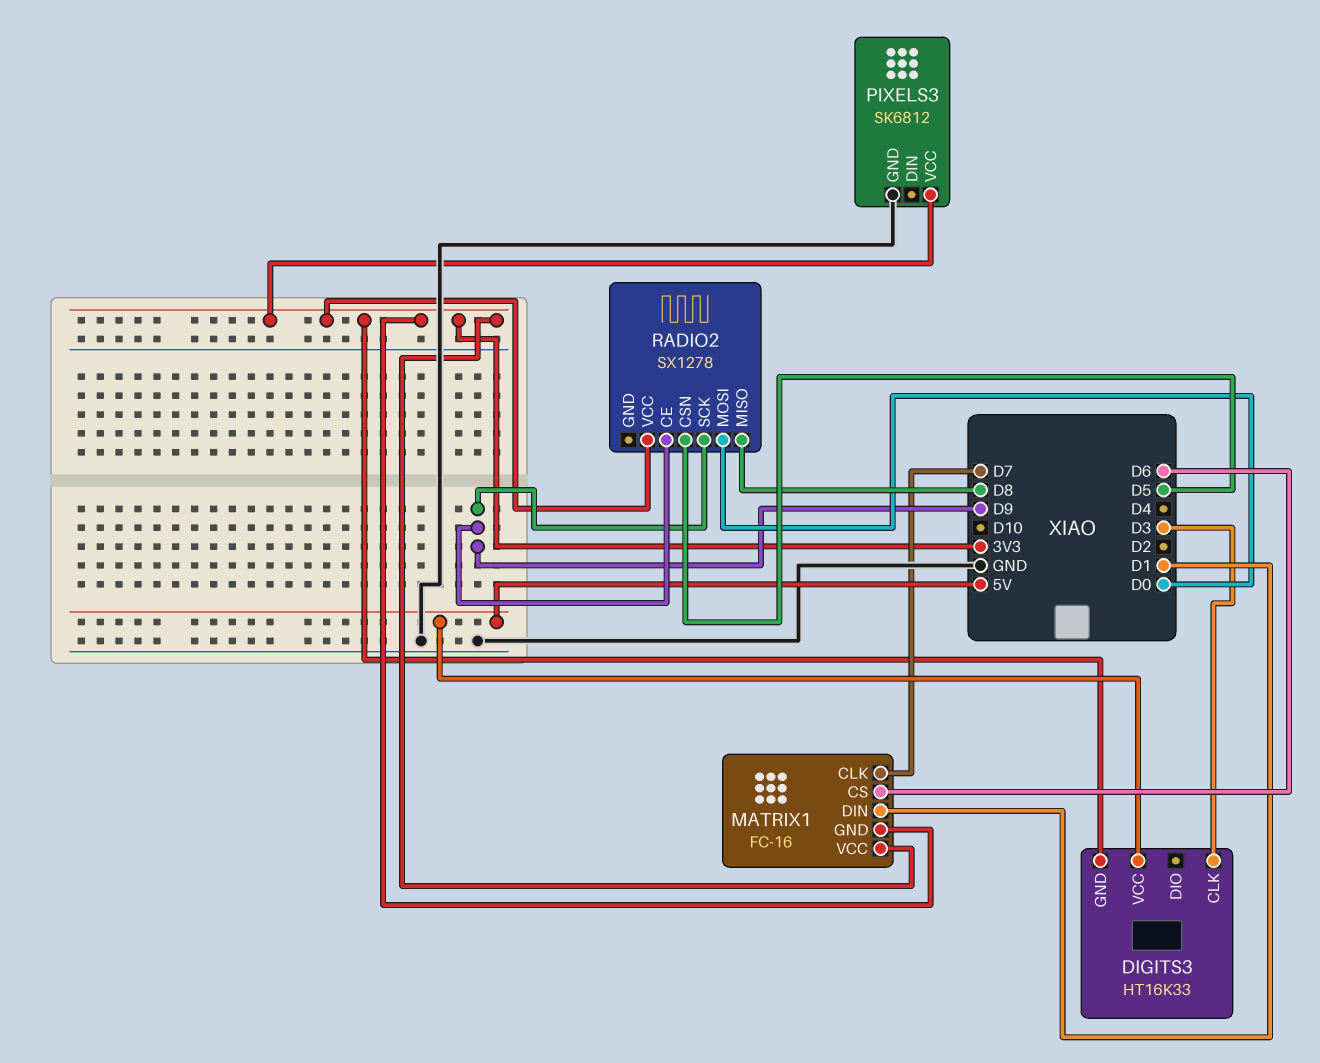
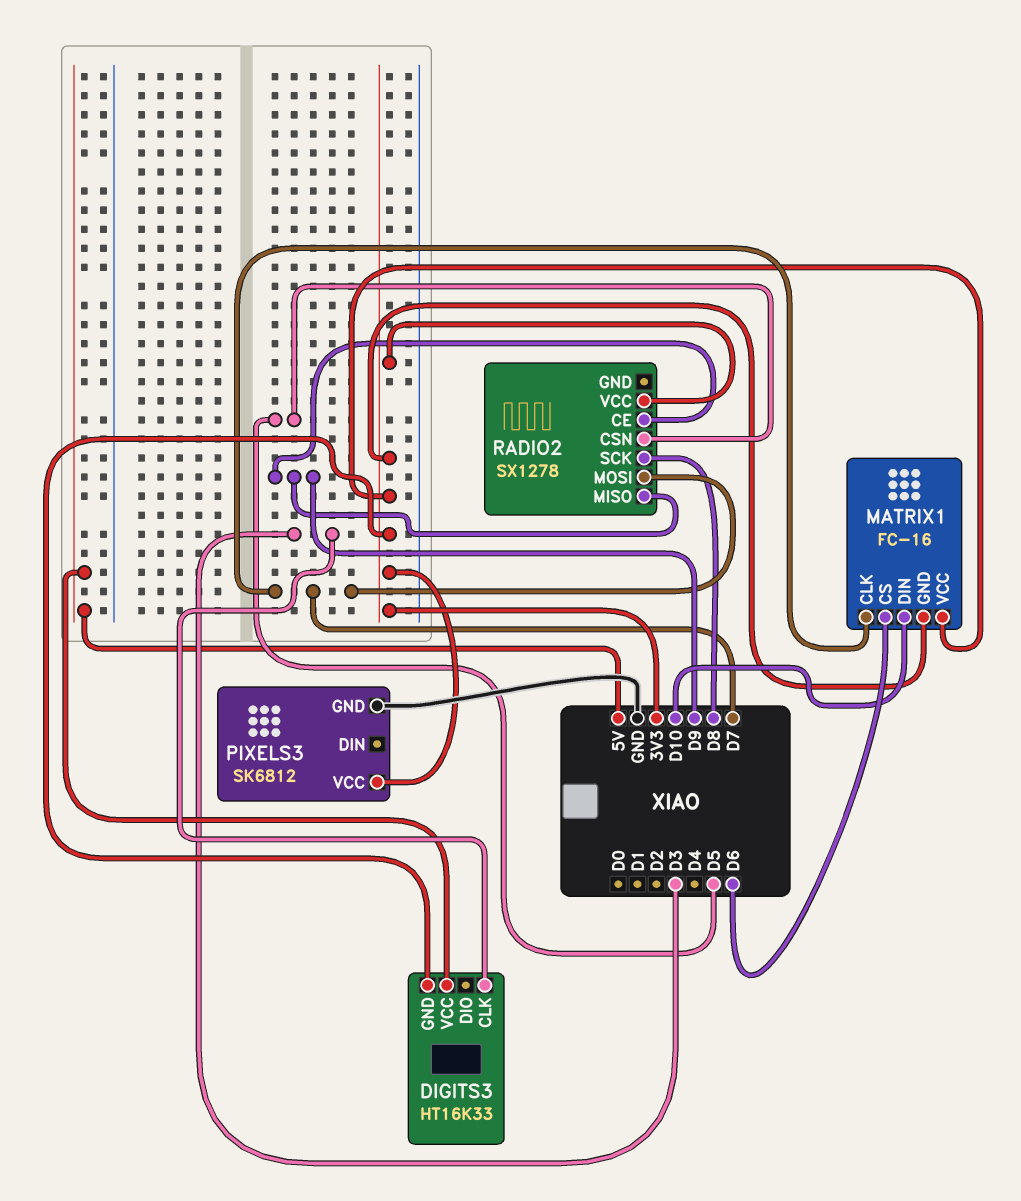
MATRIX1 pin DIN: D1 -> D10
RADIO2 pin MISO: D8 -> D9
RADIO2 pin MOSI: D0 -> D7
RADIO2 pin SCK: D9 -> D8

